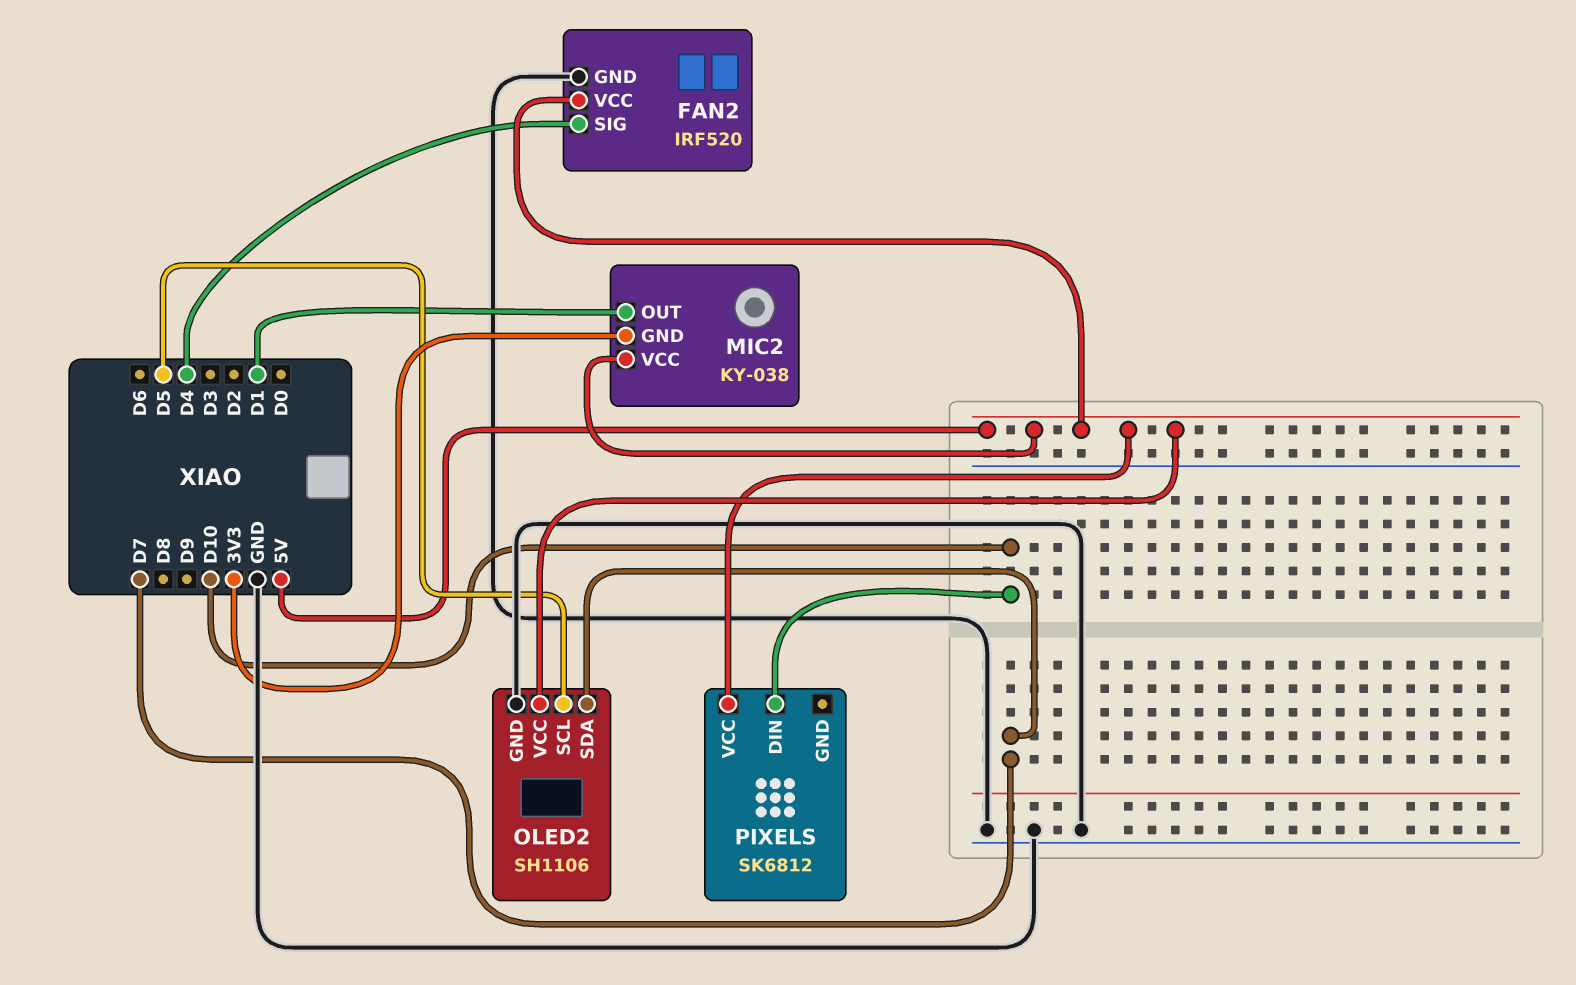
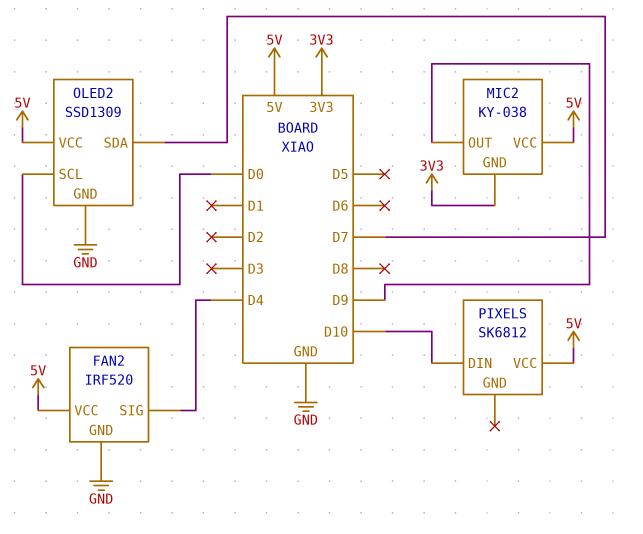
MIC2 pin OUT: D1 -> D9
OLED2: SH1106 -> SSD1309
OLED2 pin SCL: D5 -> D0

